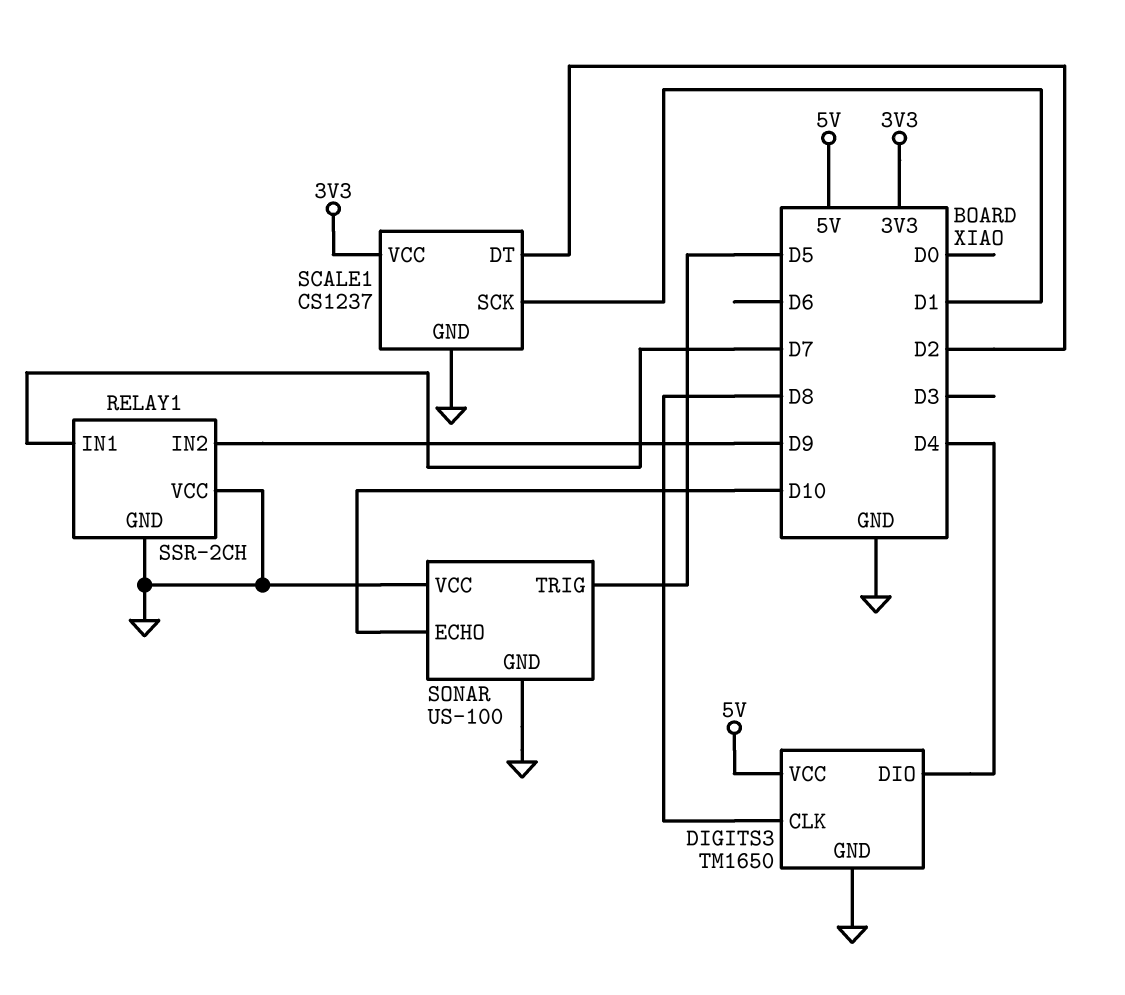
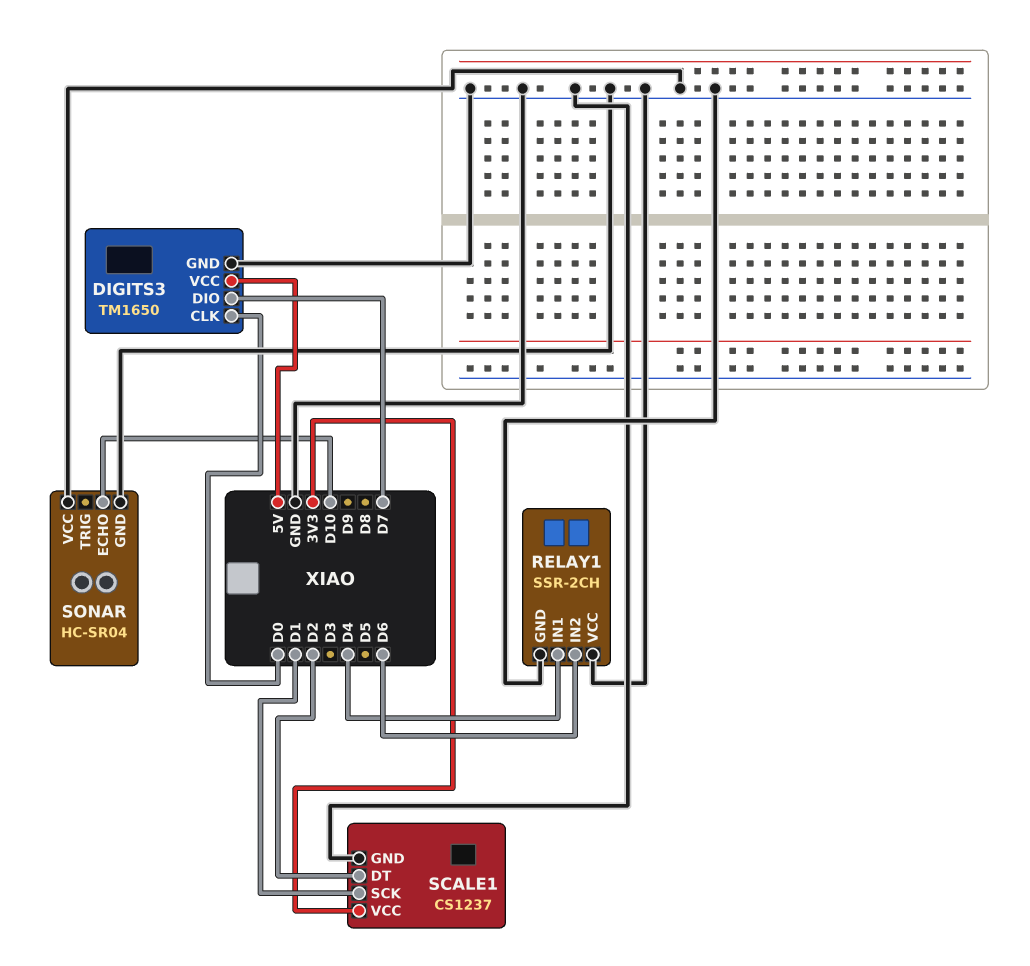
DIGITS3 pin CLK: D8 -> D0
DIGITS3 pin DIO: D4 -> D7
RELAY1 pin IN1: D7 -> D4
RELAY1 pin IN2: D9 -> D6
SONAR: US-100 -> HC-SR04
SONAR pin TRIG: D5 -> none

